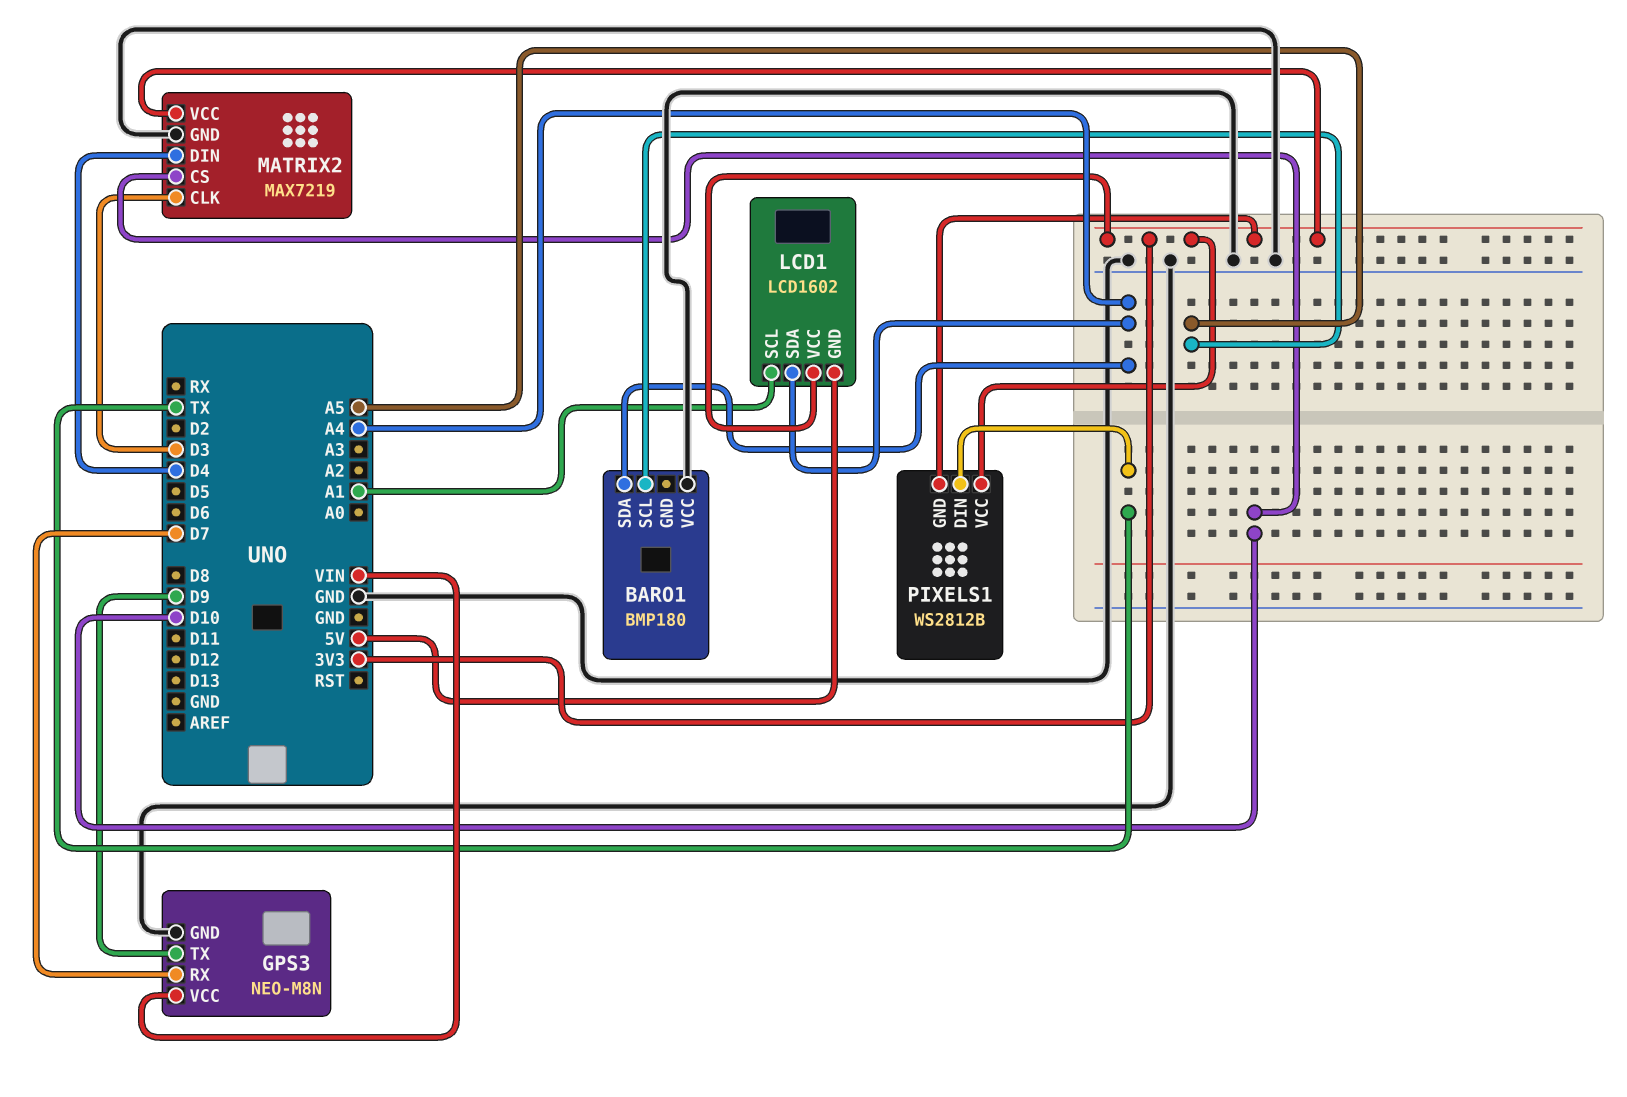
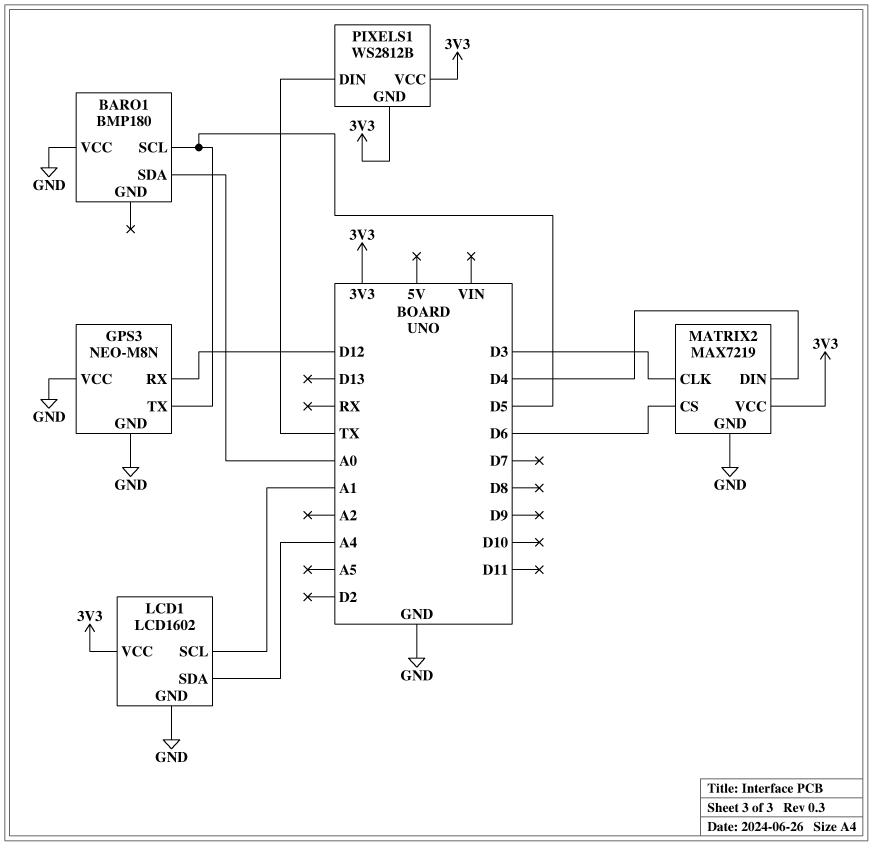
BARO1 pin SCL: A5 -> D5
BARO1 pin SDA: A4 -> A0
GPS3 pin RX: D7 -> D12
GPS3 pin TX: D9 -> D5
GPS3 pin VCC: VIN -> GND
LCD1 pin GND: 5V -> GND
MATRIX2 pin CS: D10 -> D6

